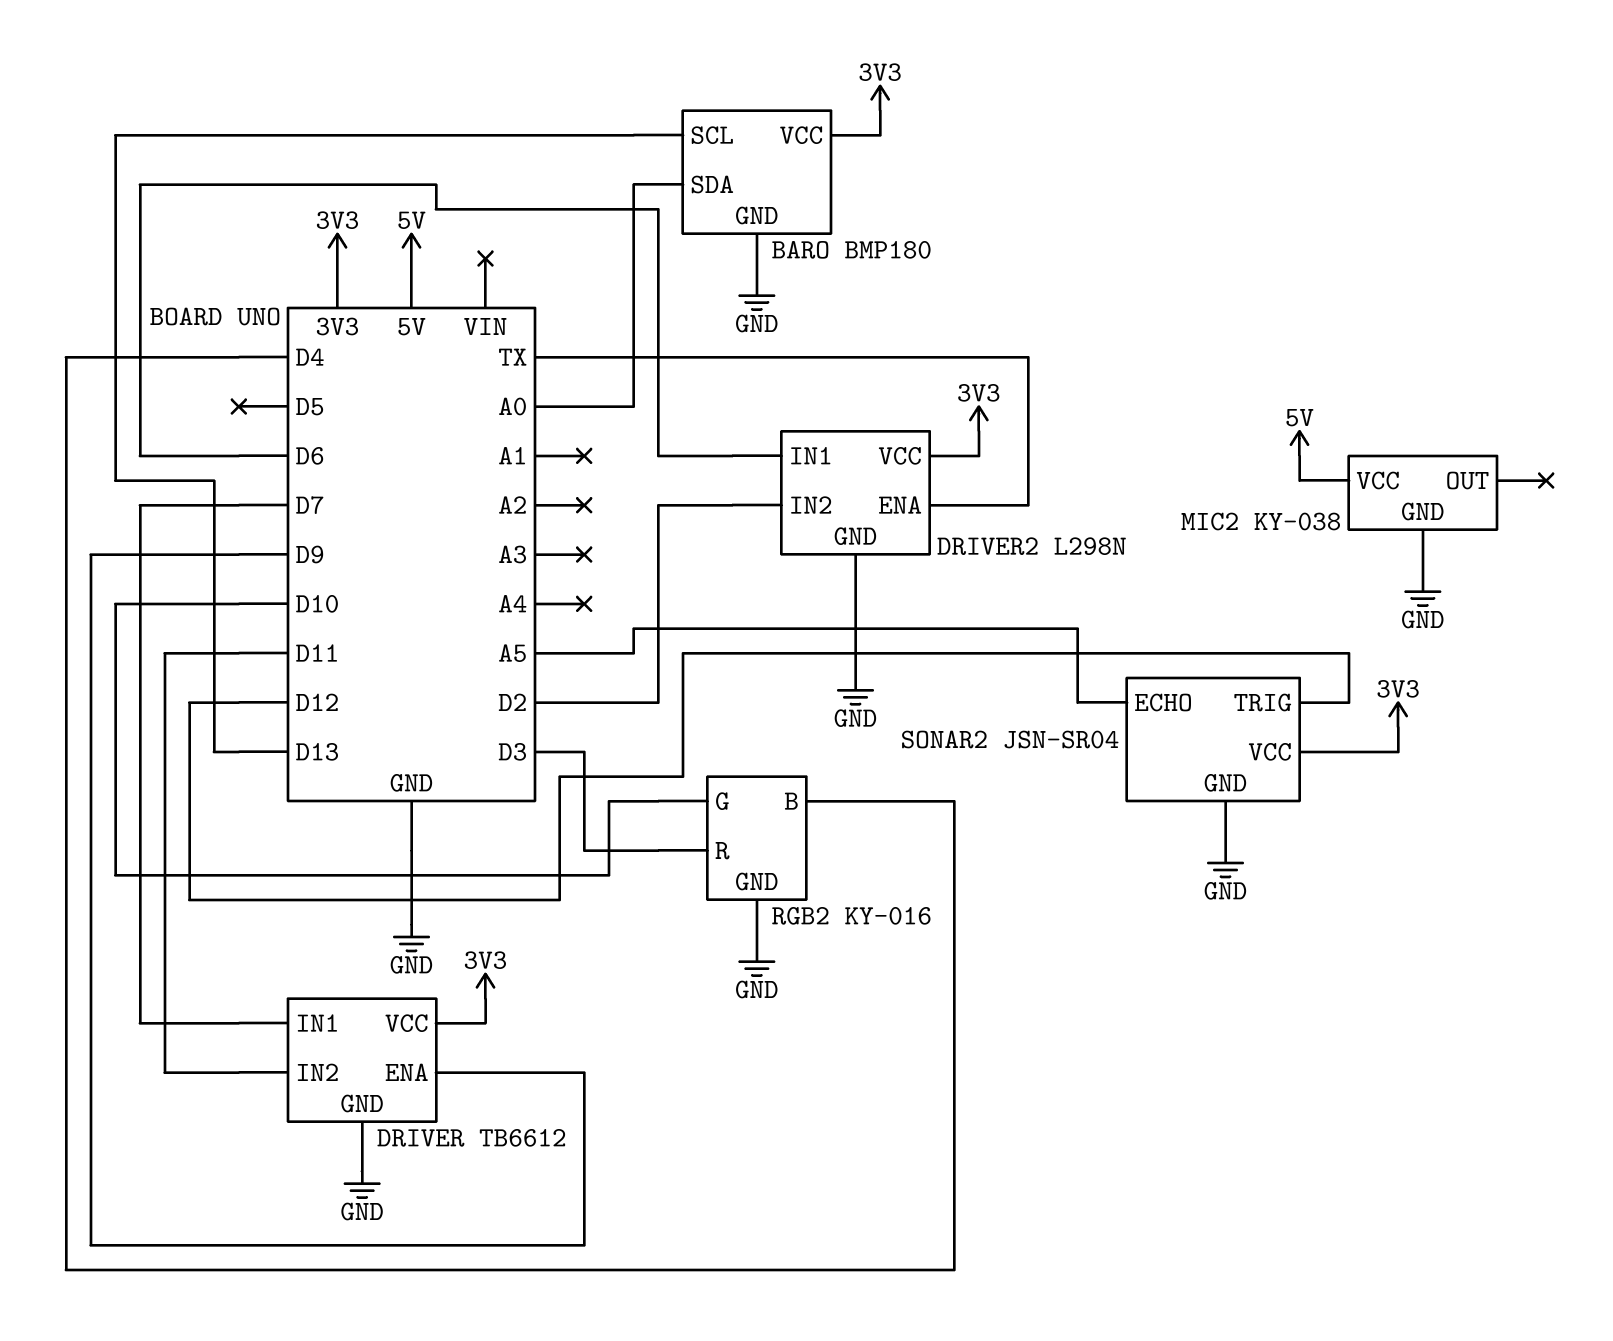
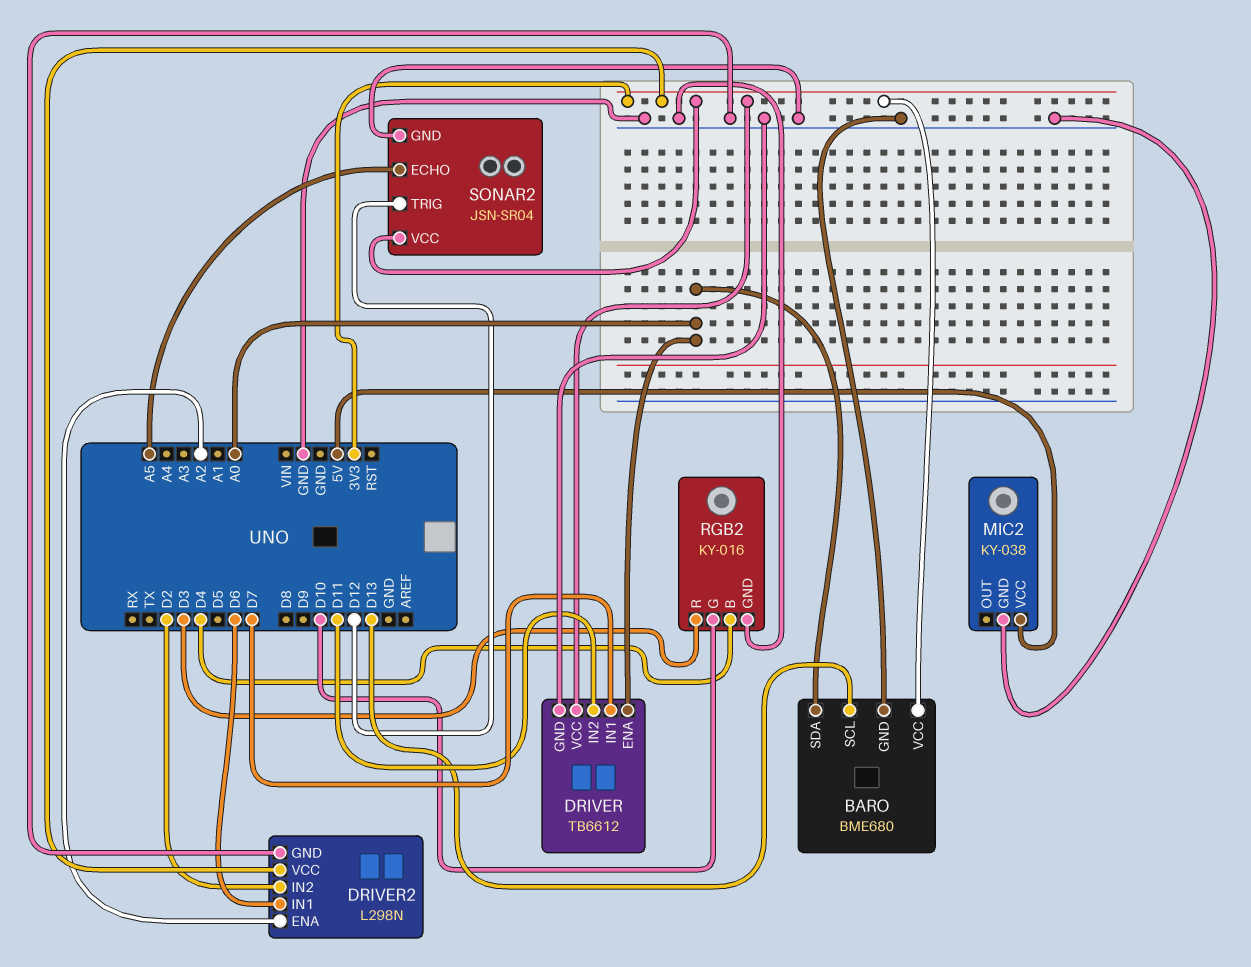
BARO: BMP180 -> BME680
DRIVER pin ENA: D9 -> A0
DRIVER2 pin ENA: TX -> A2

